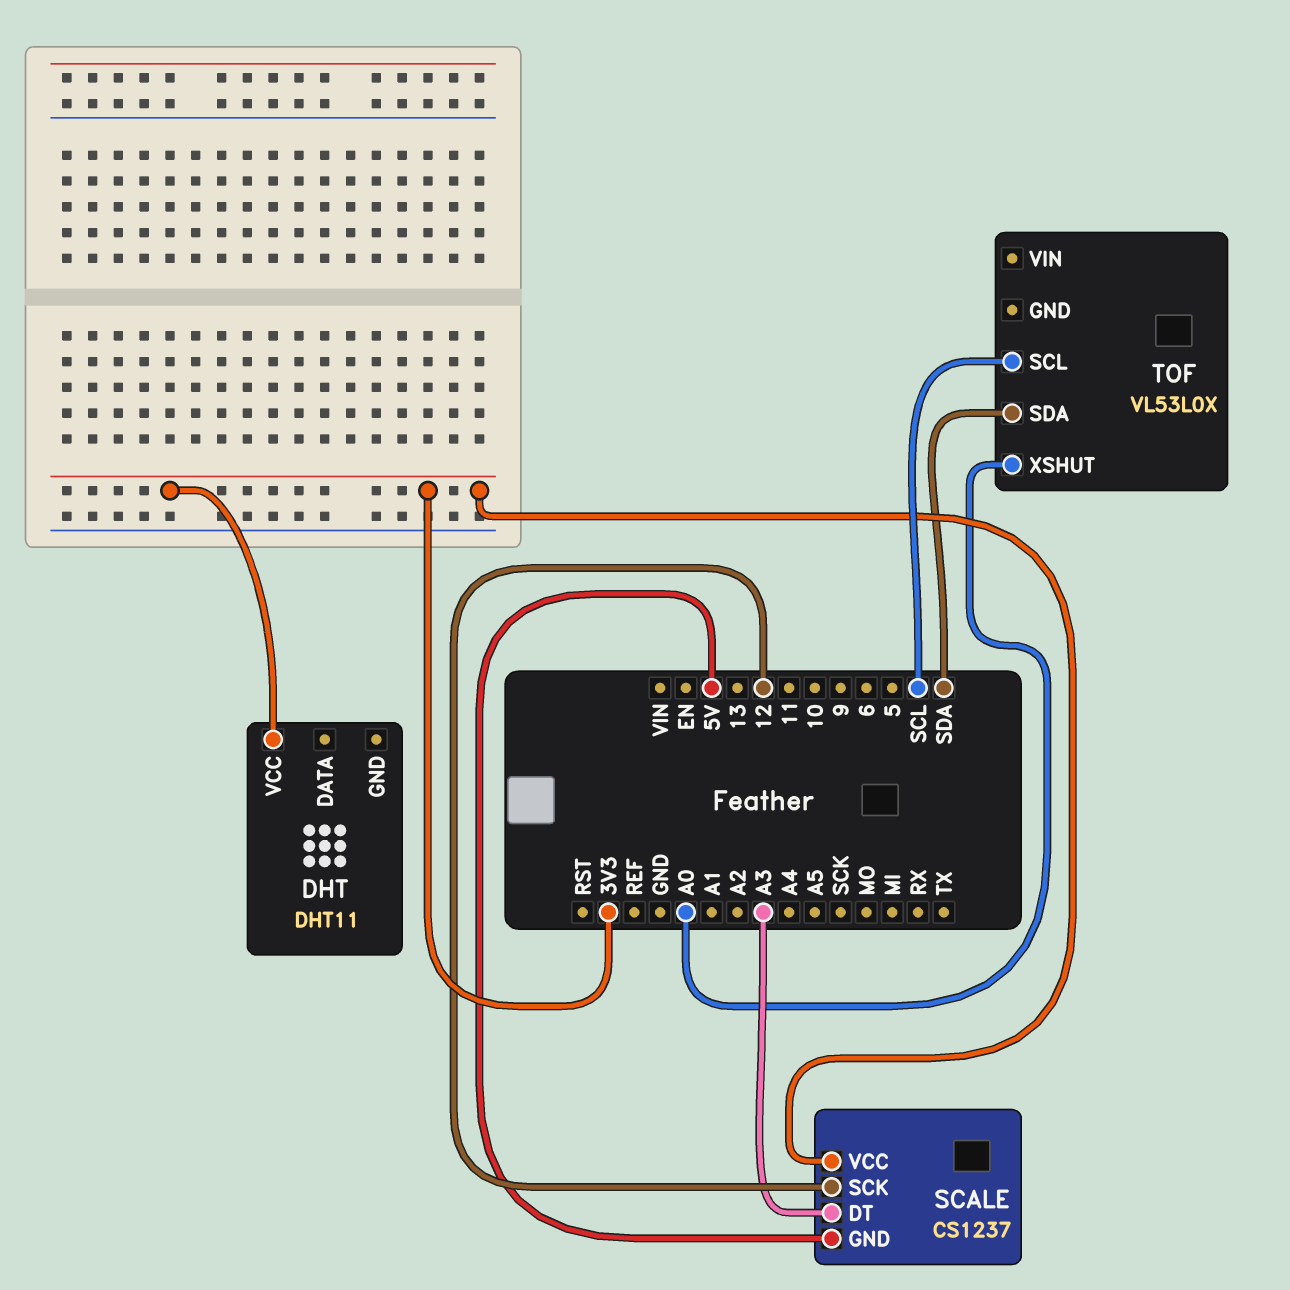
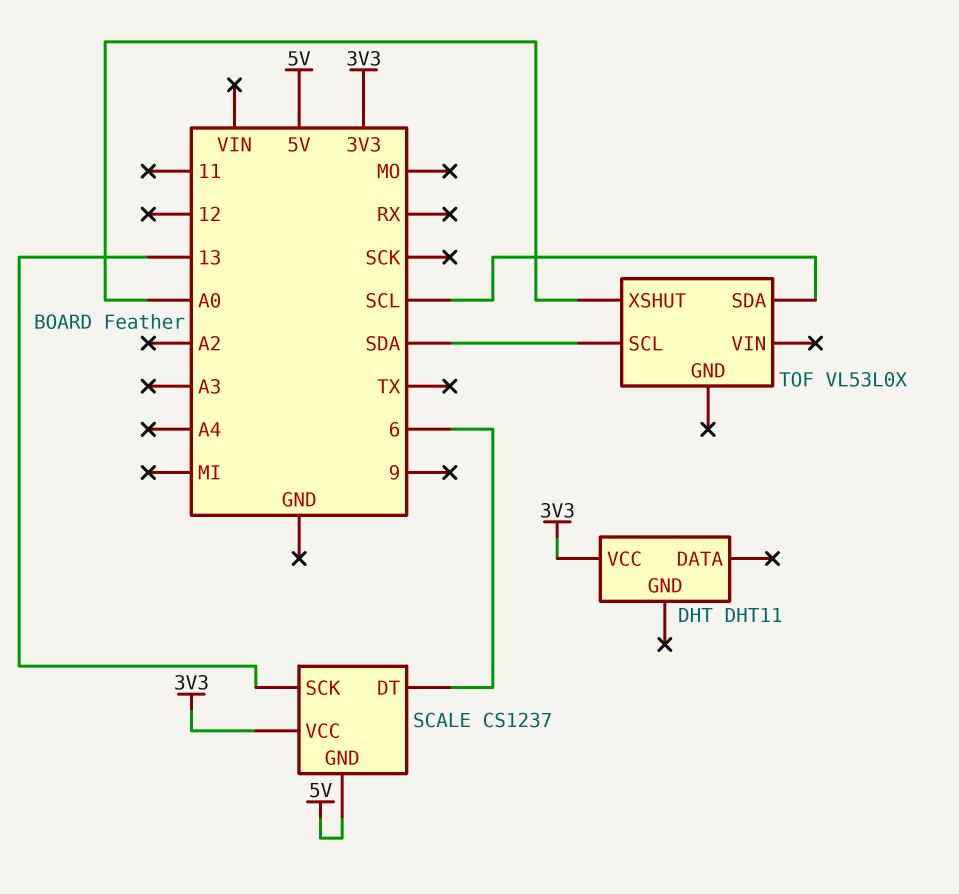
SCALE pin DT: A3 -> 6
SCALE pin SCK: 12 -> 13
TOF pin SCL: SCL -> SDA
TOF pin SDA: SDA -> SCL

